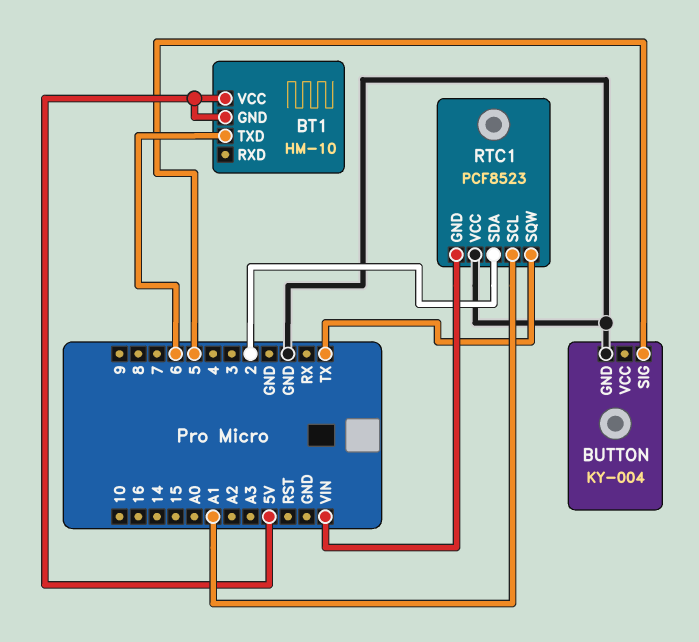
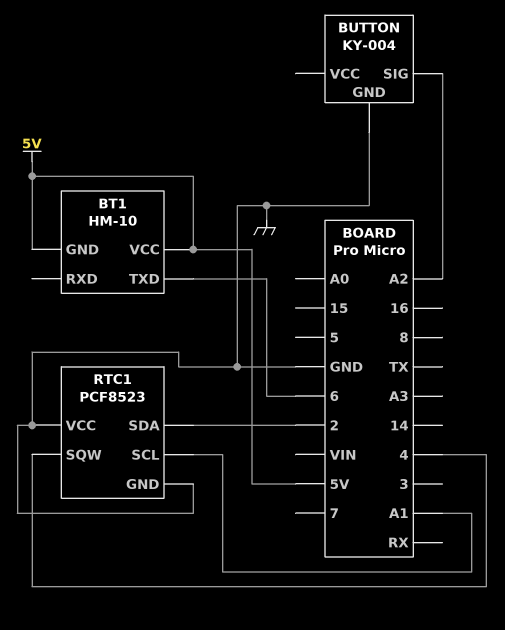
BUTTON pin SIG: 5 -> A2
RTC1 pin GND: VIN -> GND
RTC1 pin SQW: TX -> 4

